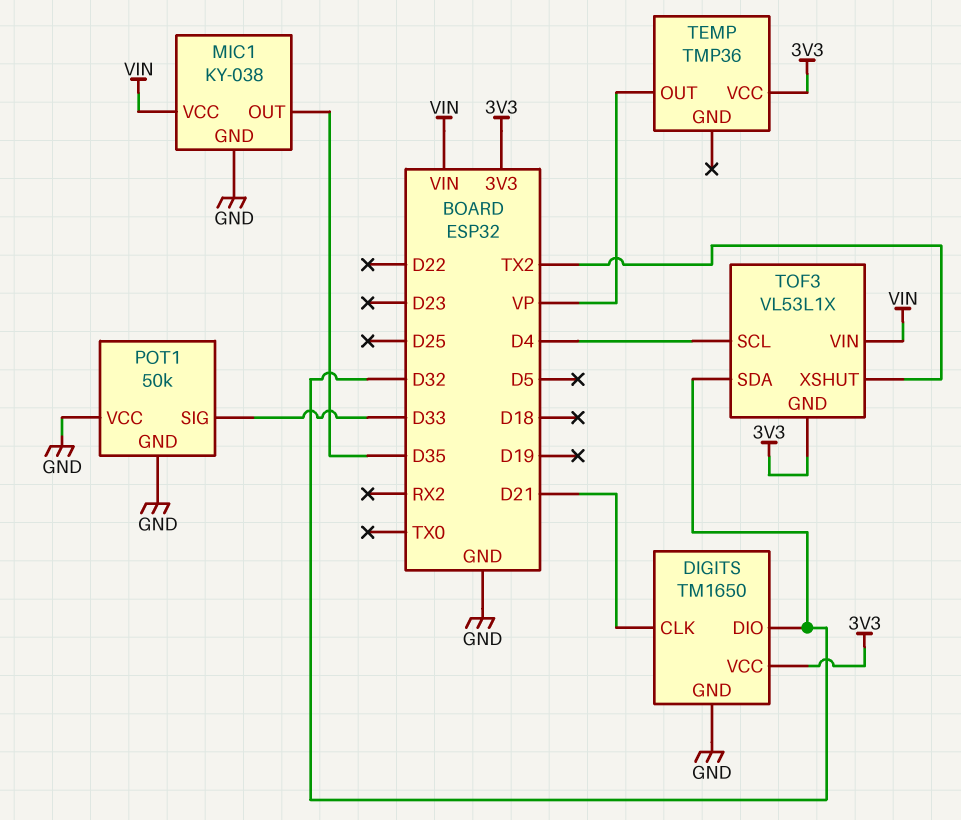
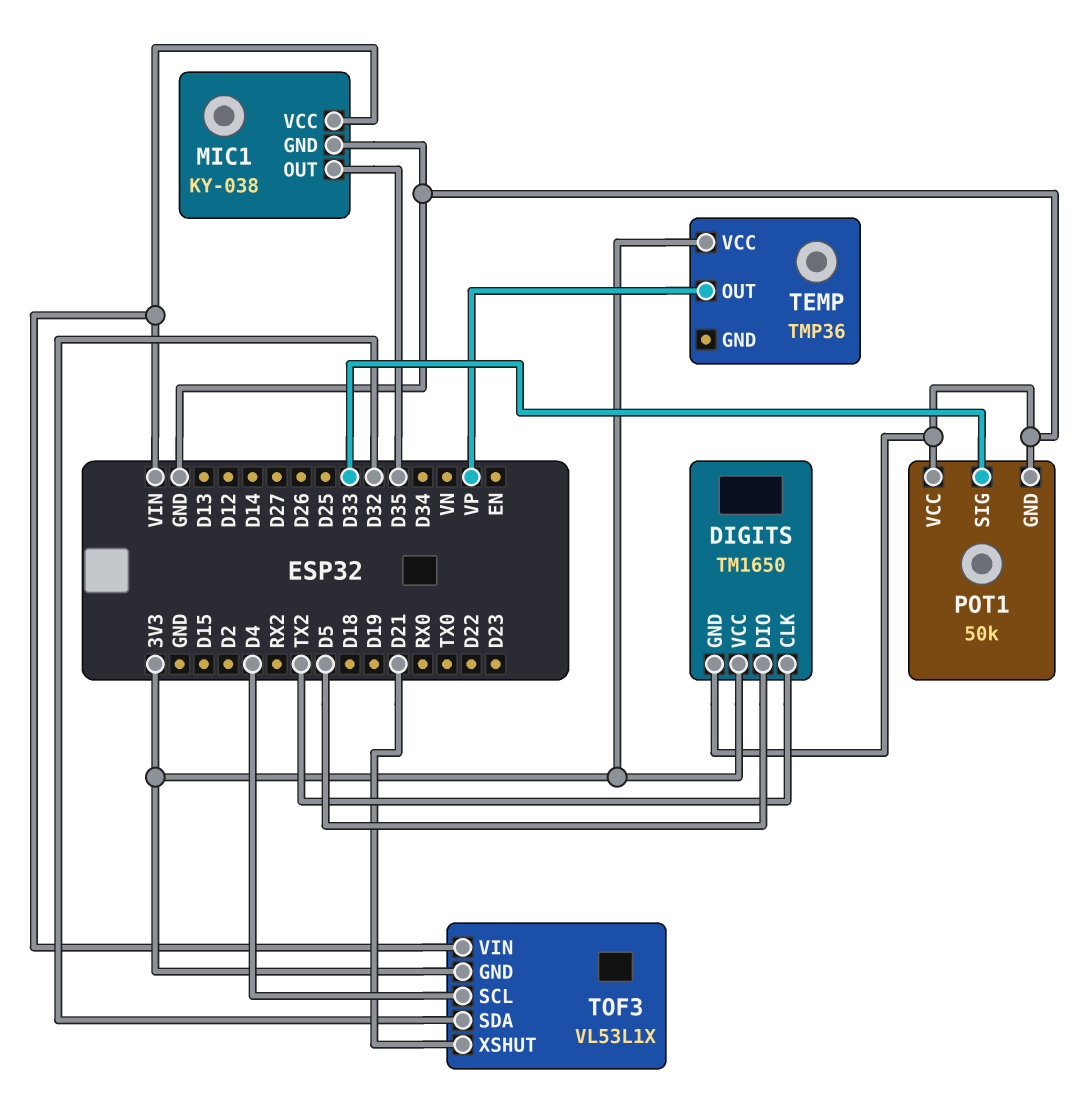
DIGITS pin CLK: D21 -> TX2
DIGITS pin DIO: D32 -> D5
TOF3 pin XSHUT: TX2 -> D21

